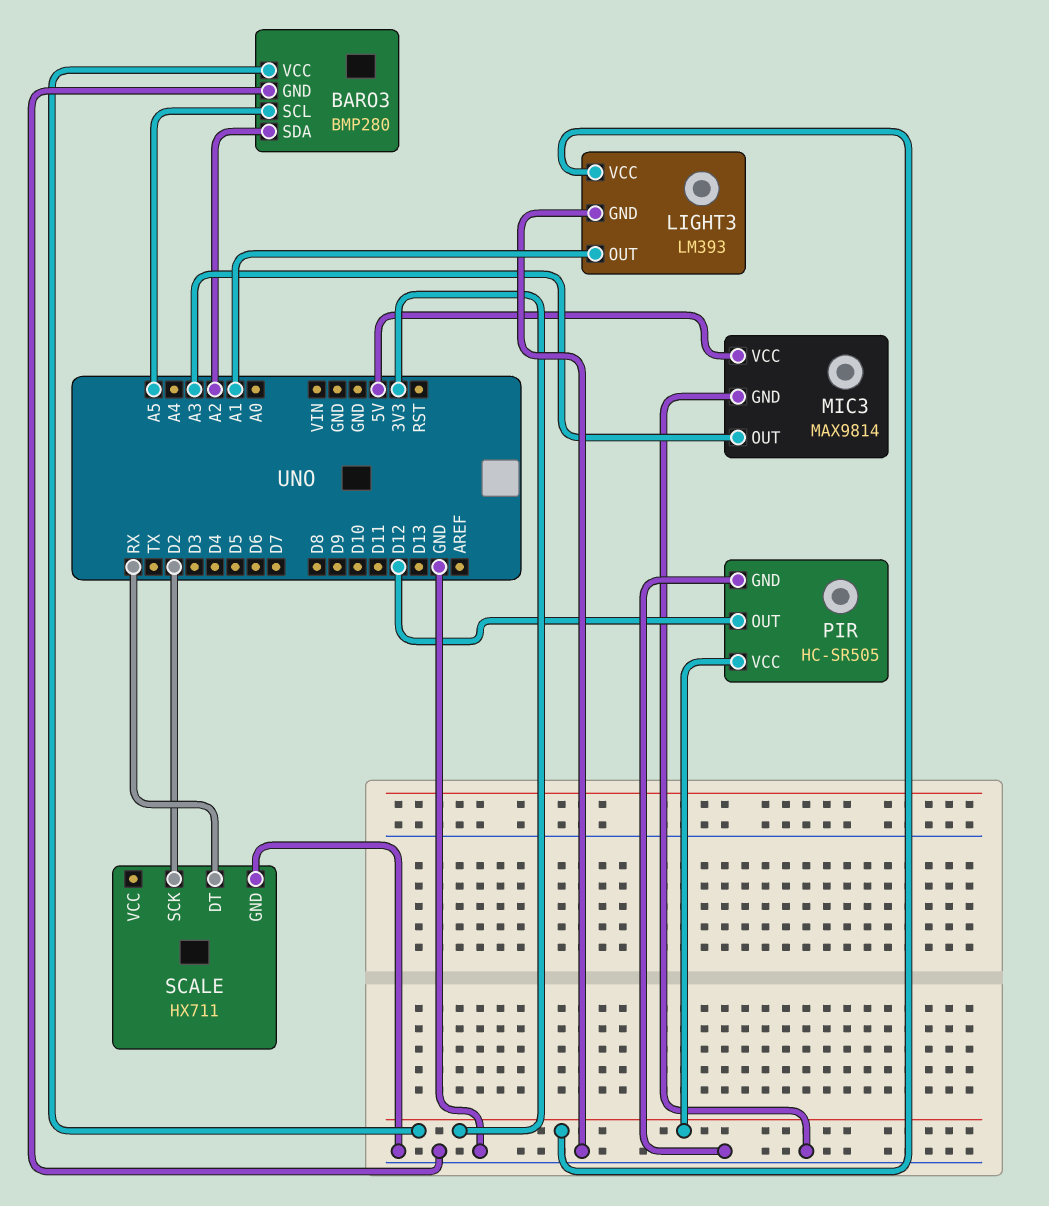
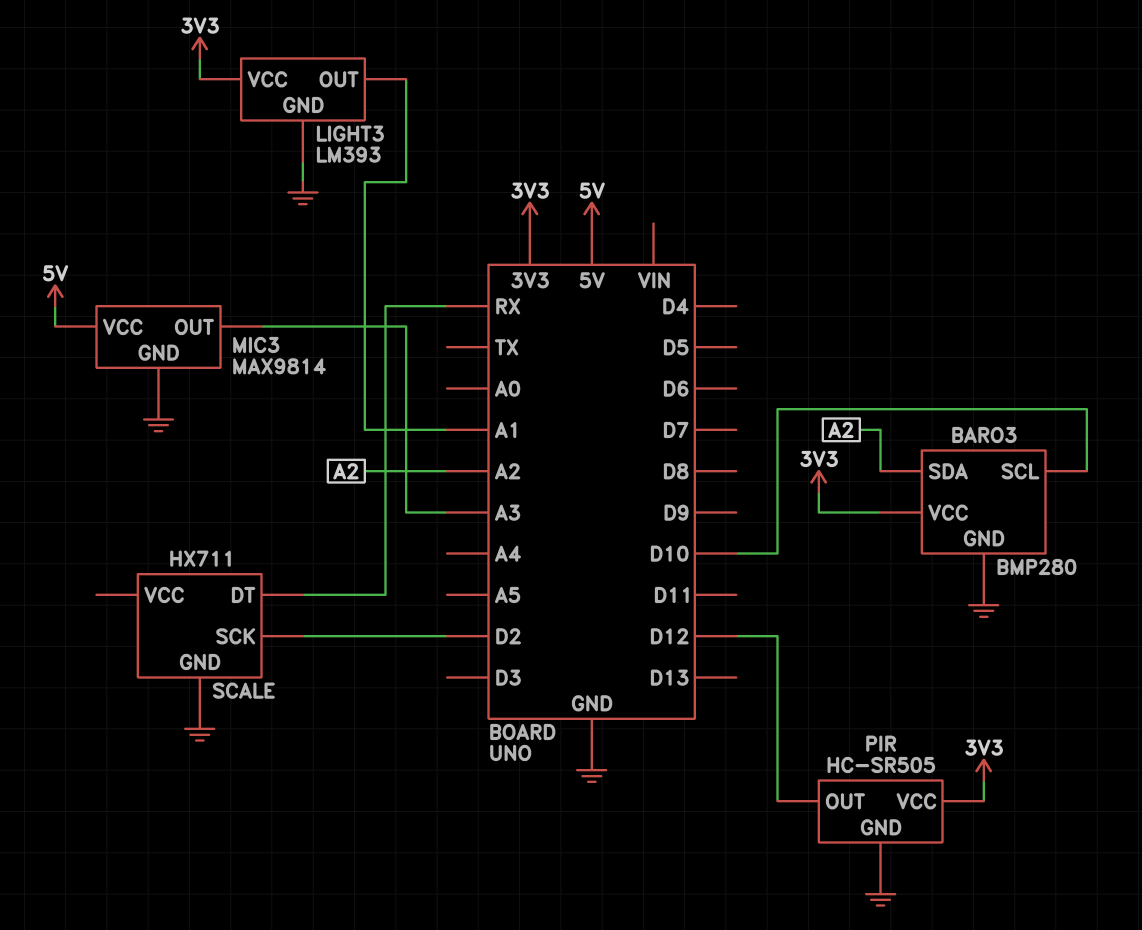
BARO3 pin SCL: A5 -> D10

